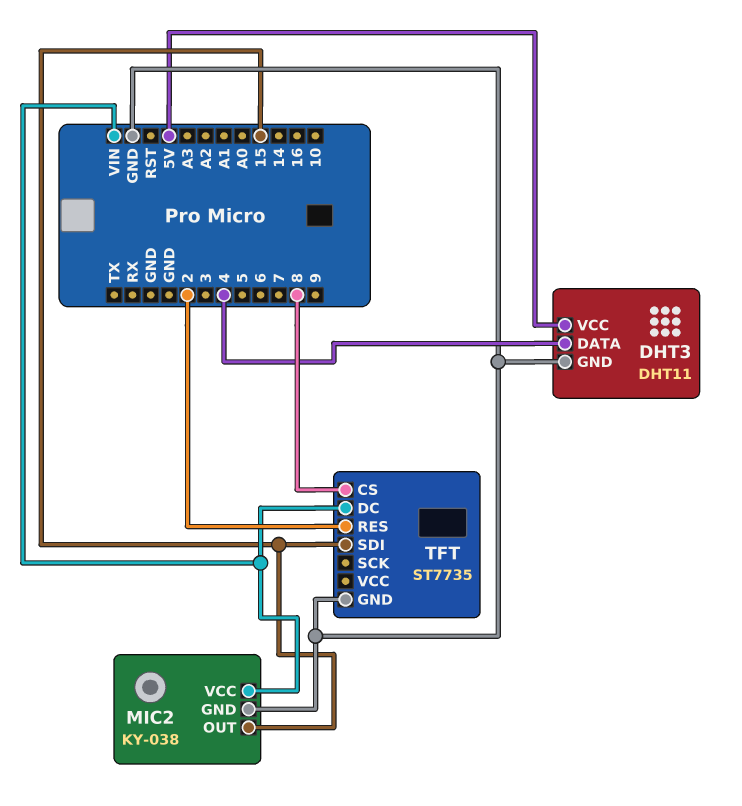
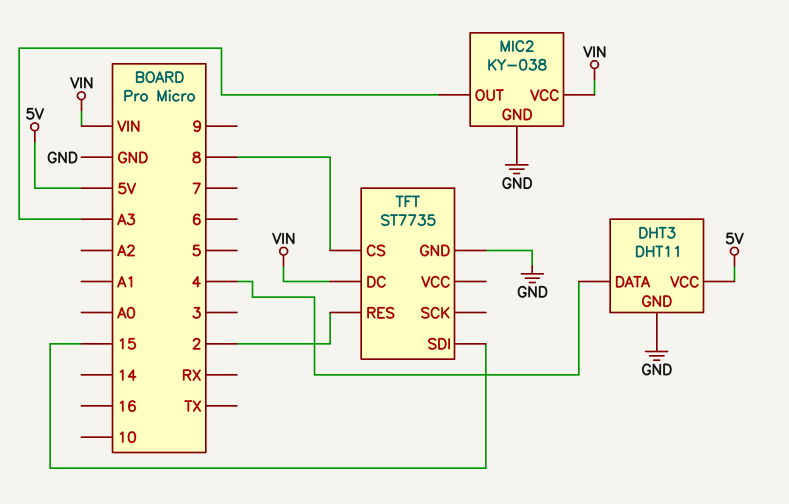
MIC2 pin OUT: 15 -> A3

